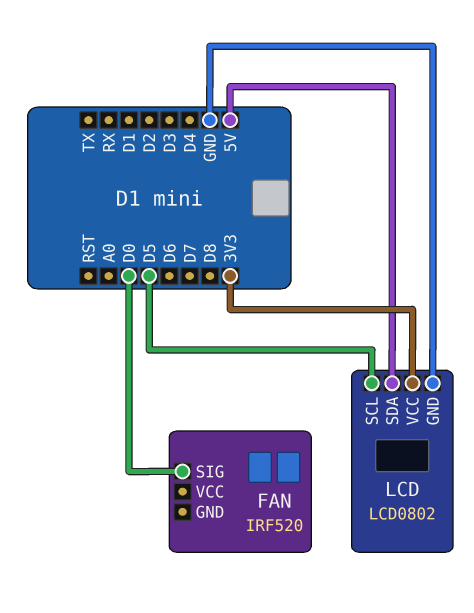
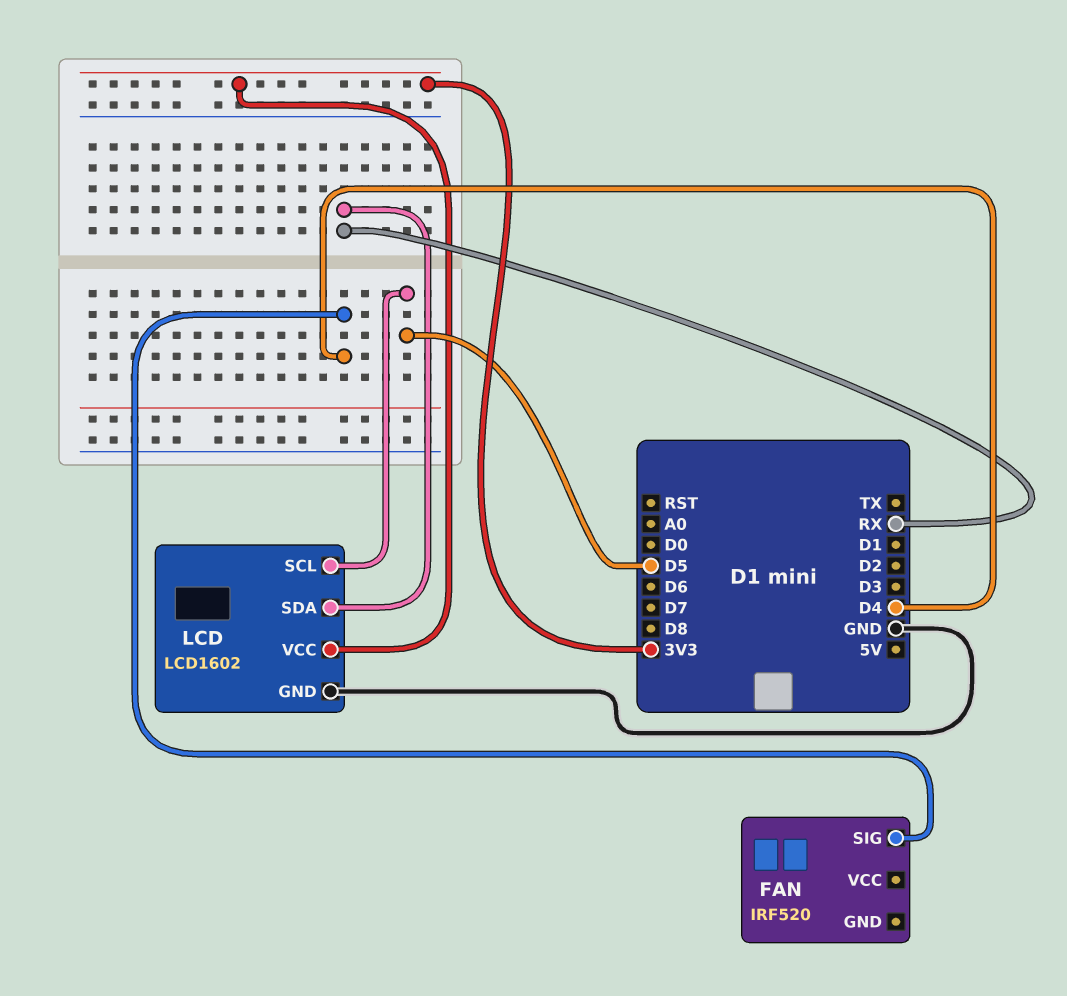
FAN pin SIG: D0 -> D4
LCD: LCD0802 -> LCD1602
LCD pin SDA: 5V -> RX

